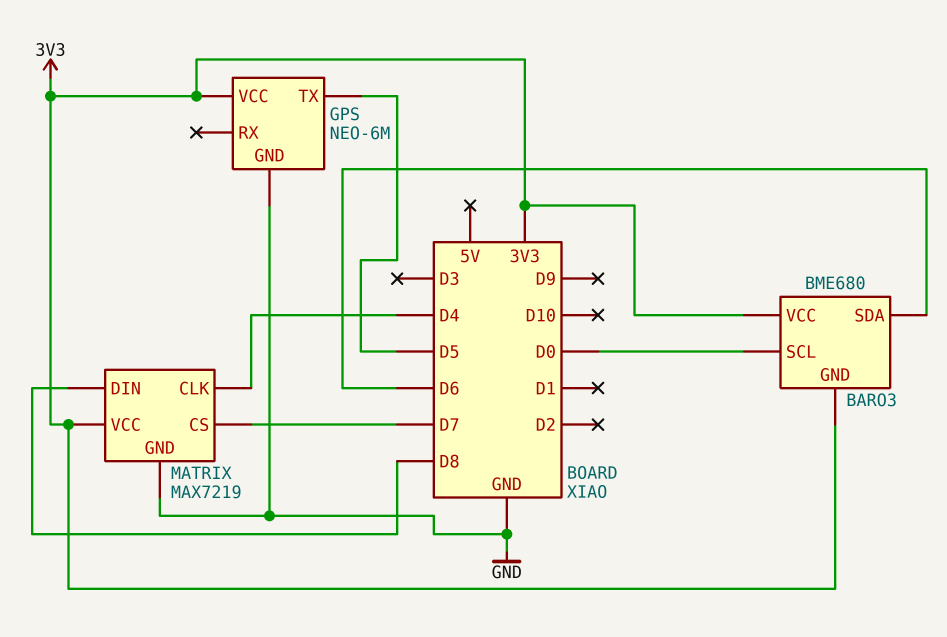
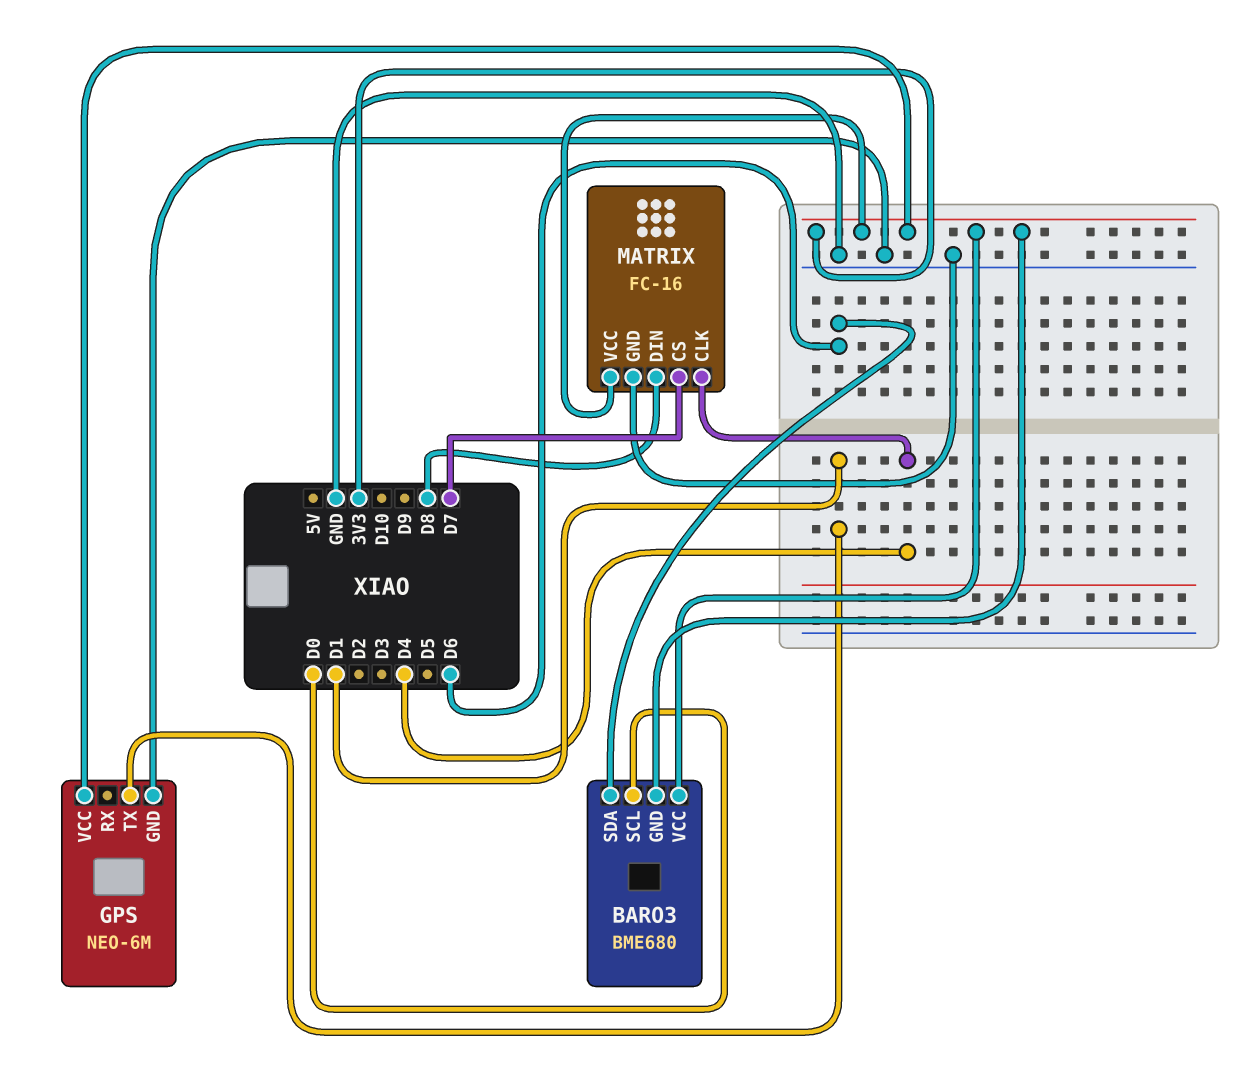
GPS pin TX: D5 -> D1
MATRIX: MAX7219 -> FC-16

